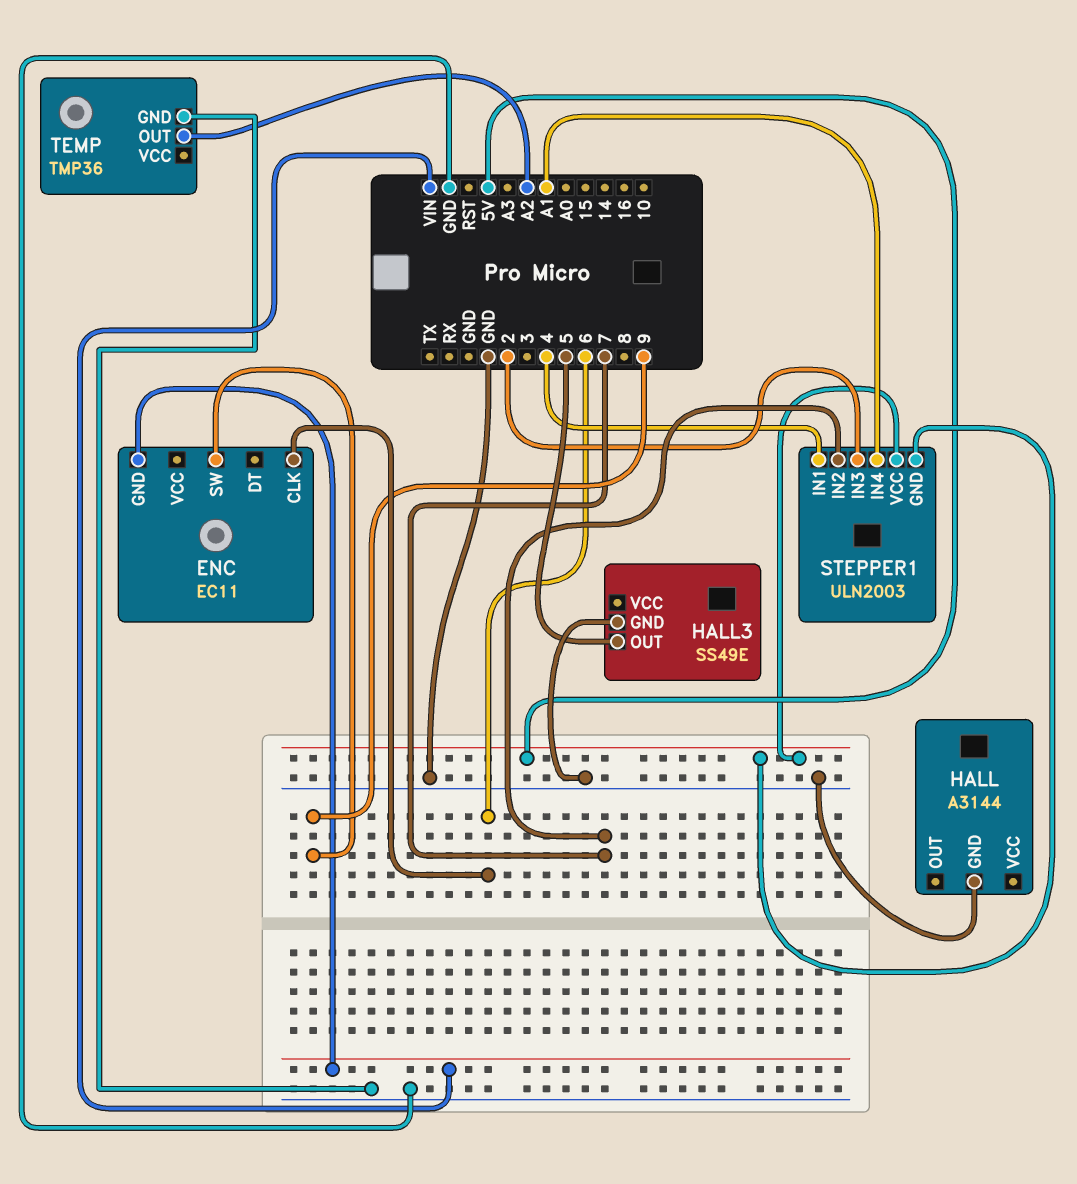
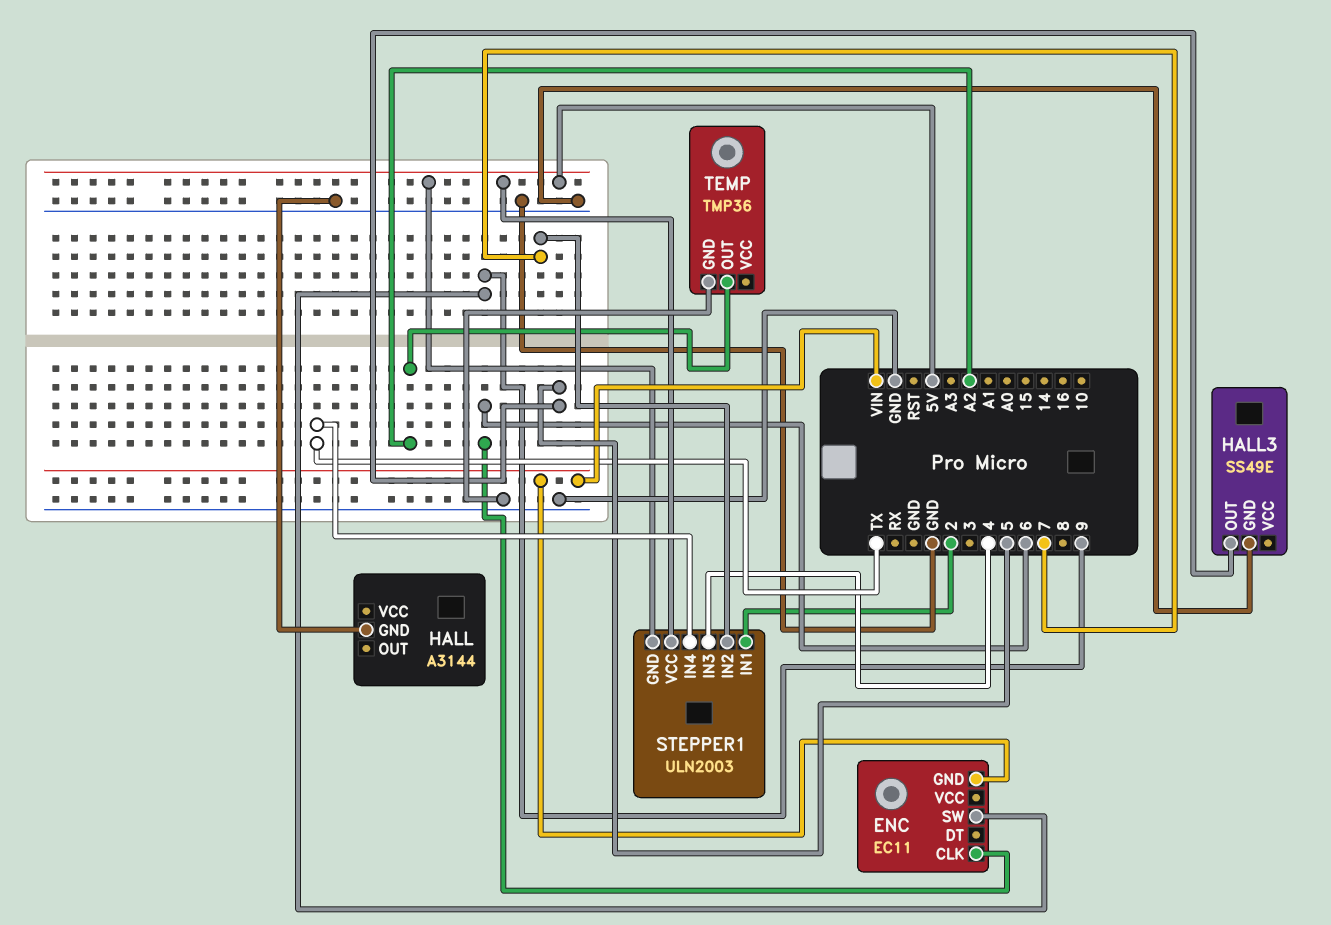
STEPPER1 pin IN1: 4 -> 2
STEPPER1 pin IN3: 2 -> 4
STEPPER1 pin IN4: A1 -> TX

